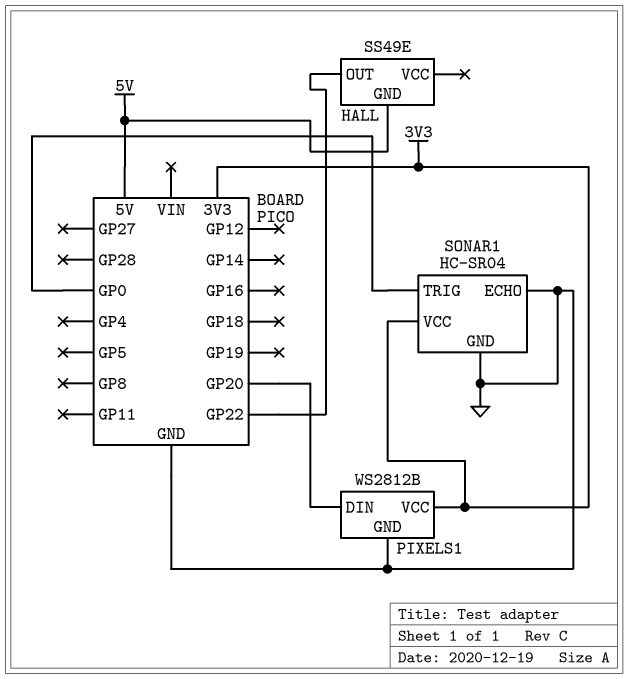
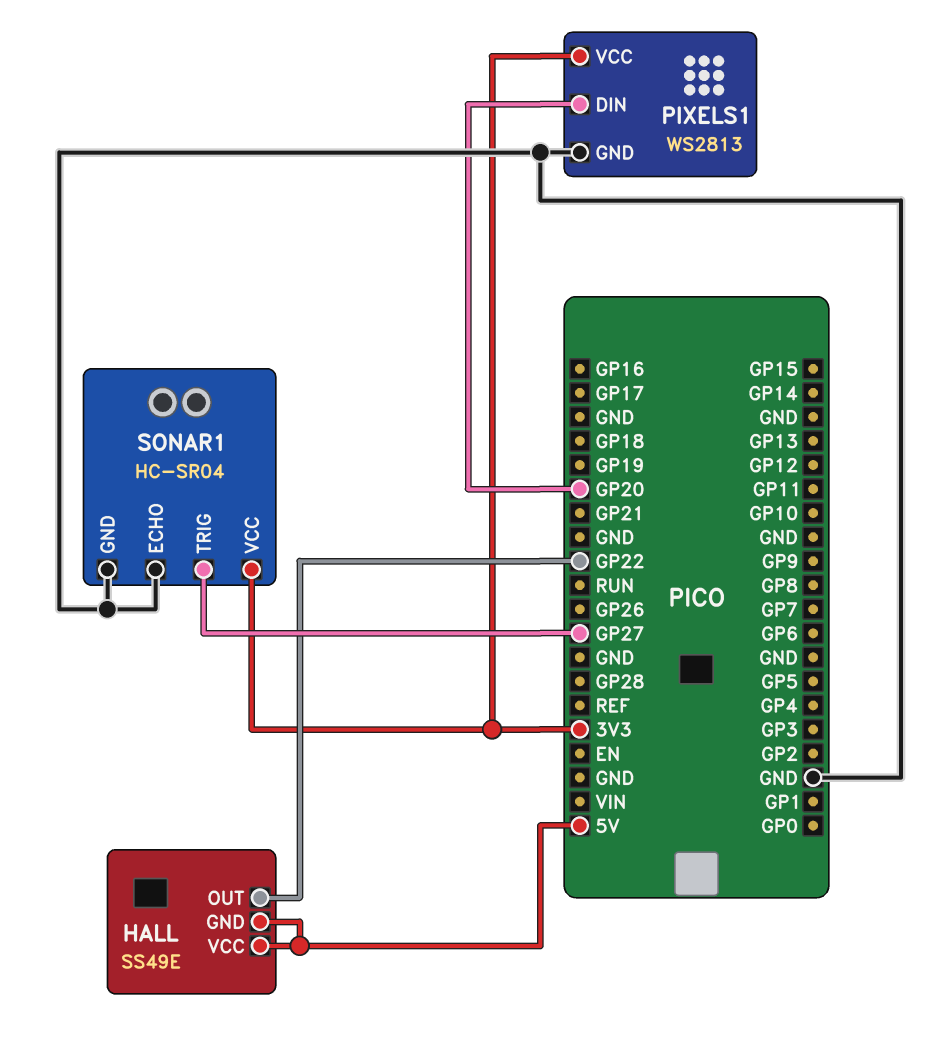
HALL pin VCC: none -> 5V
PIXELS1: WS2812B -> WS2813
SONAR1 pin TRIG: GP0 -> GP27

